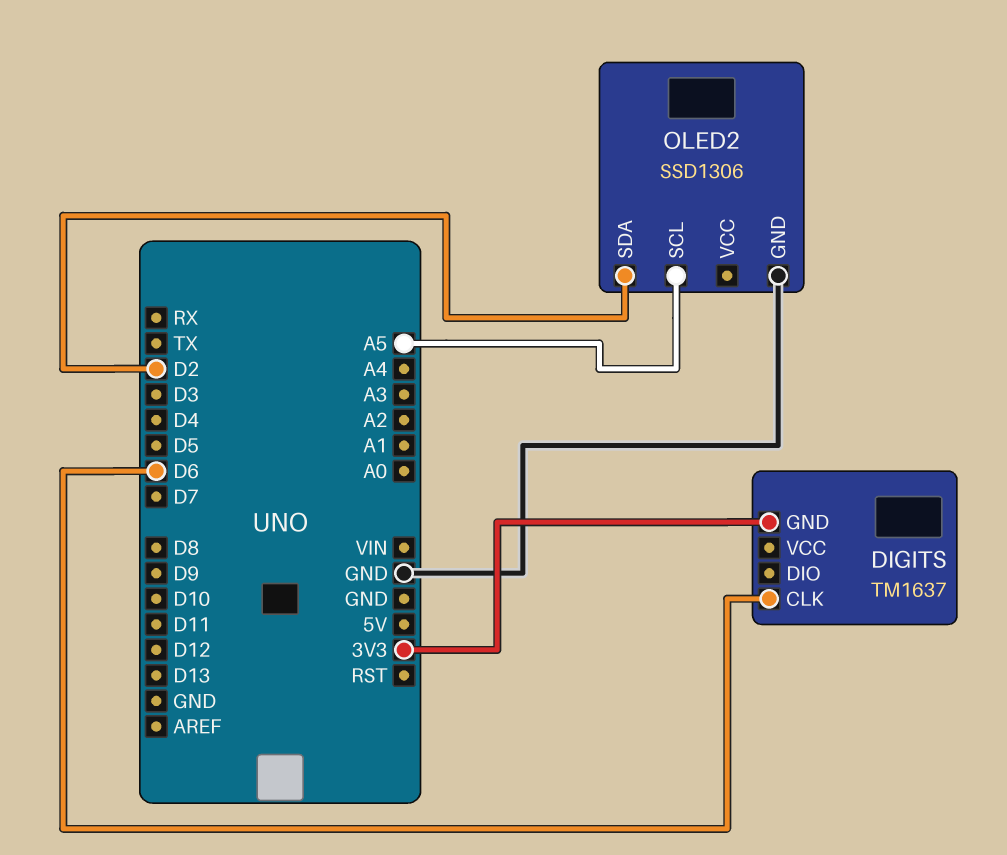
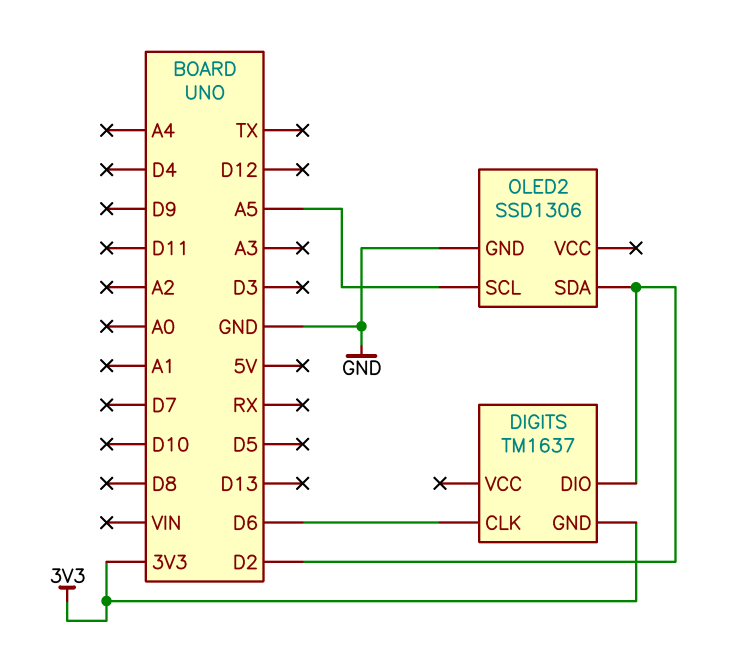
DIGITS pin DIO: none -> D2

